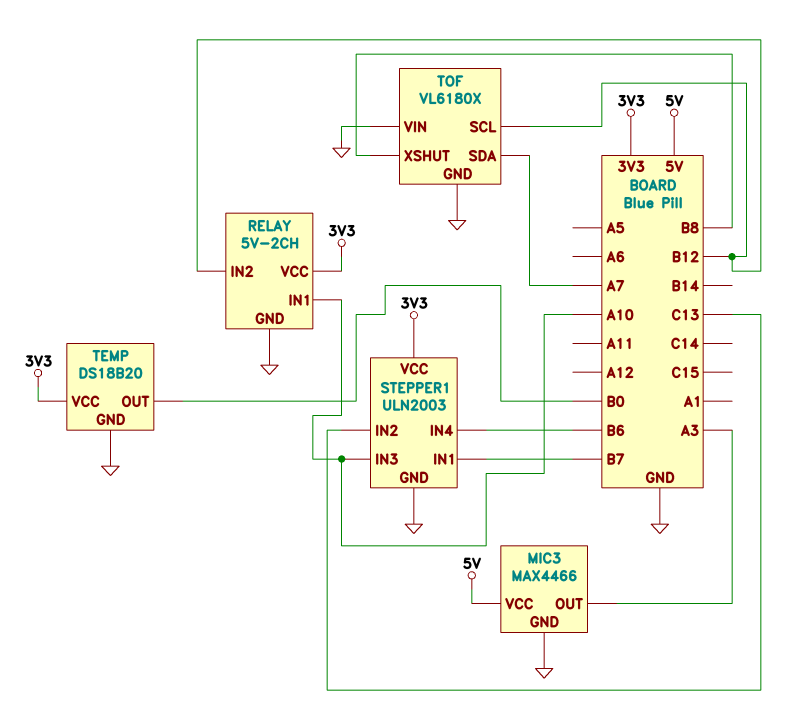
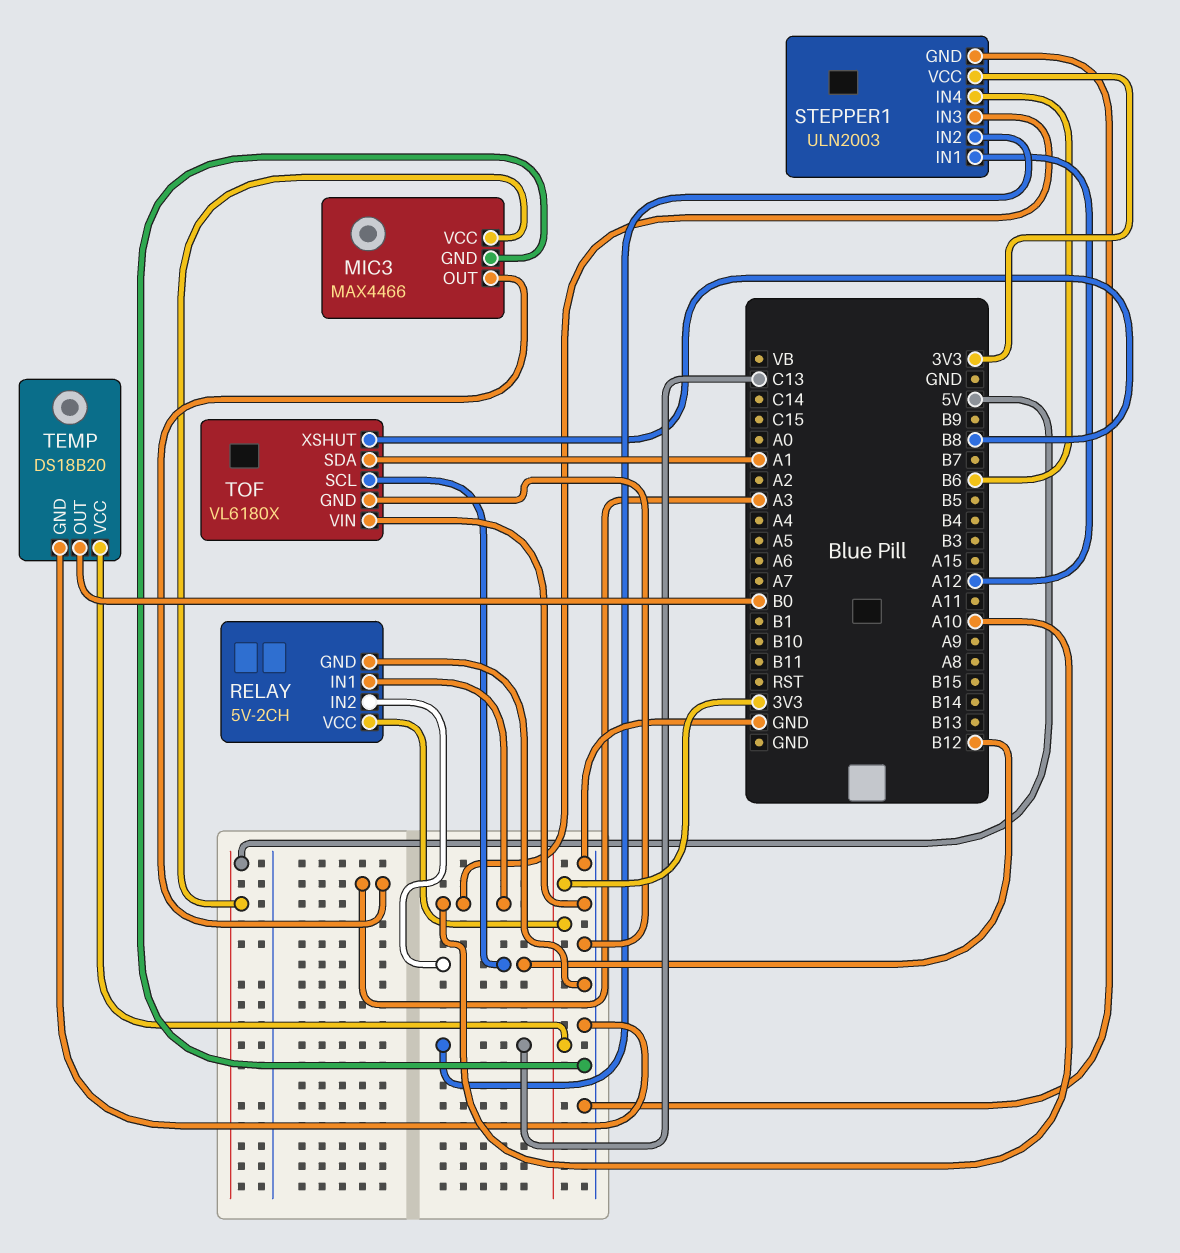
STEPPER1 pin IN1: B7 -> A12
TOF pin SDA: A7 -> A1

